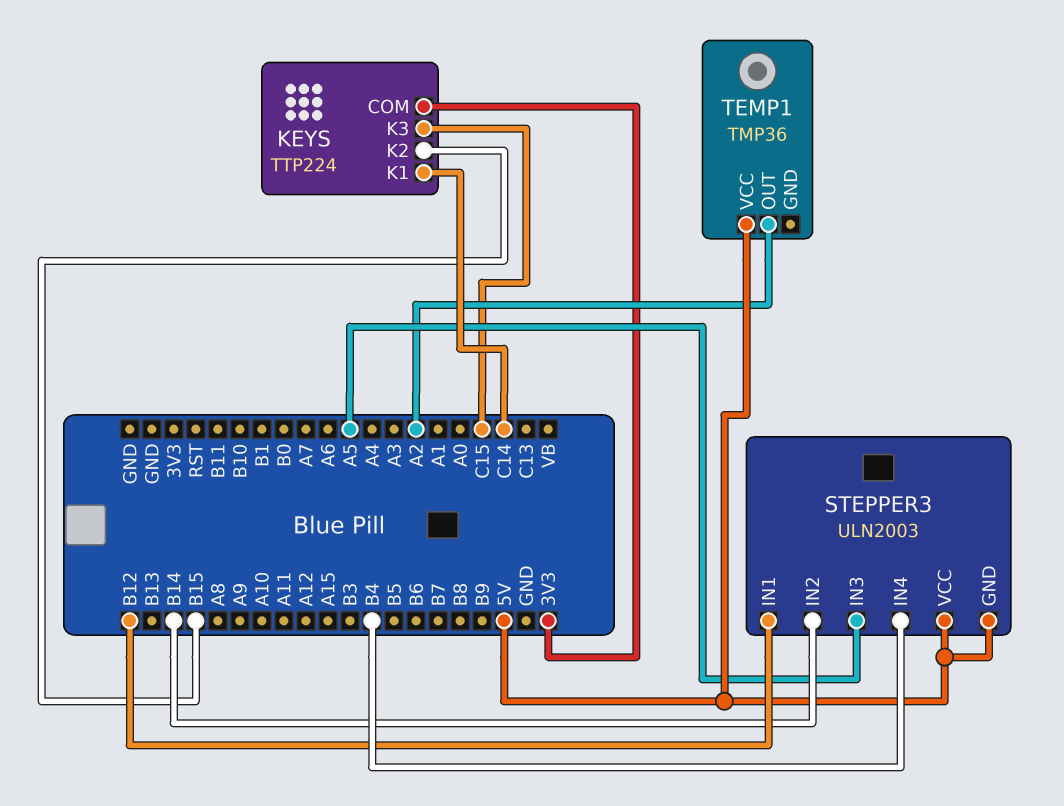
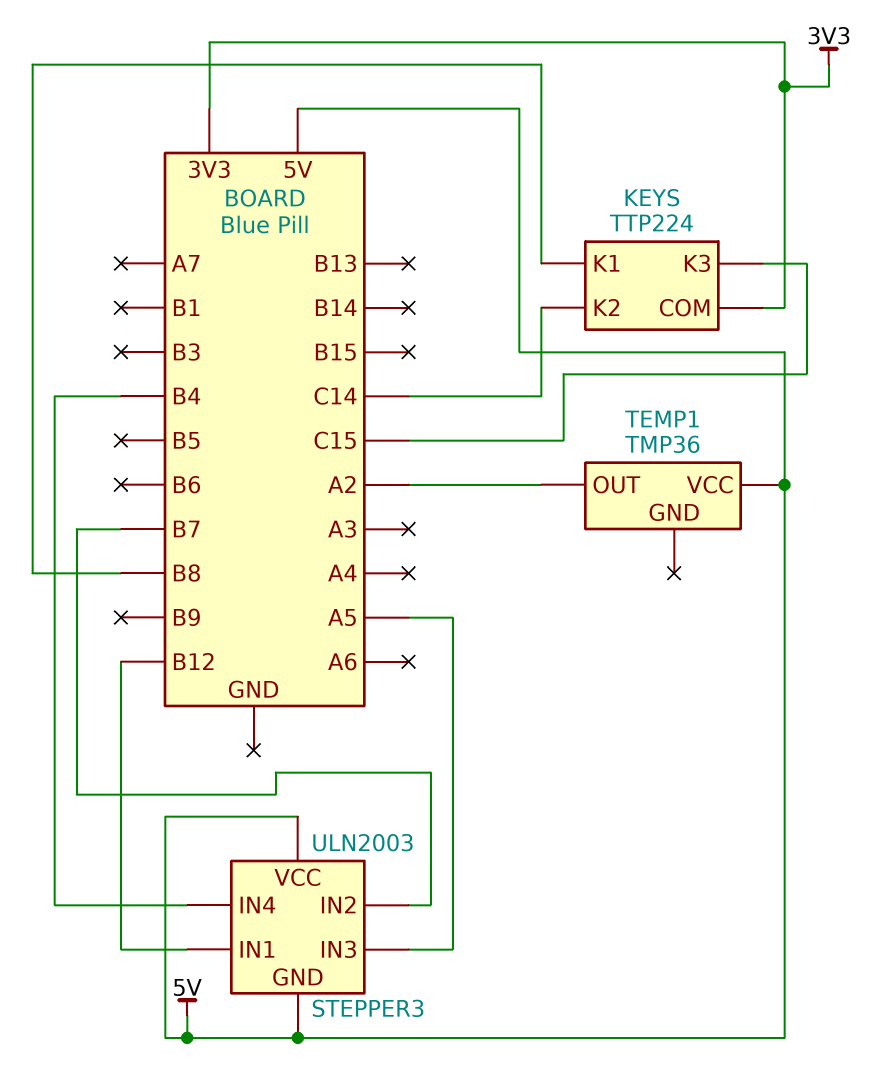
KEYS pin K1: C14 -> B8
KEYS pin K2: B15 -> C14
STEPPER3 pin IN2: B14 -> B7

